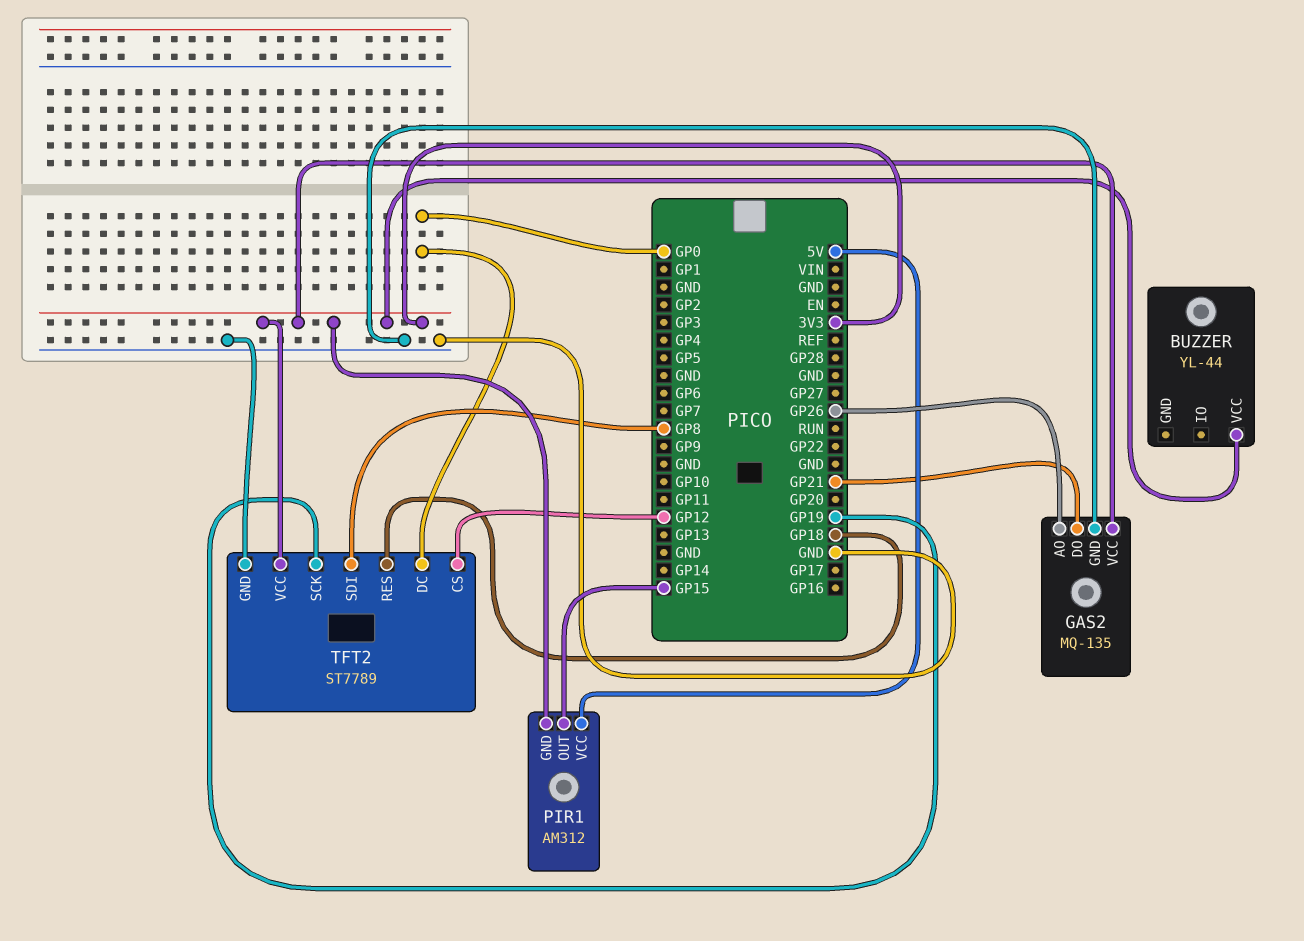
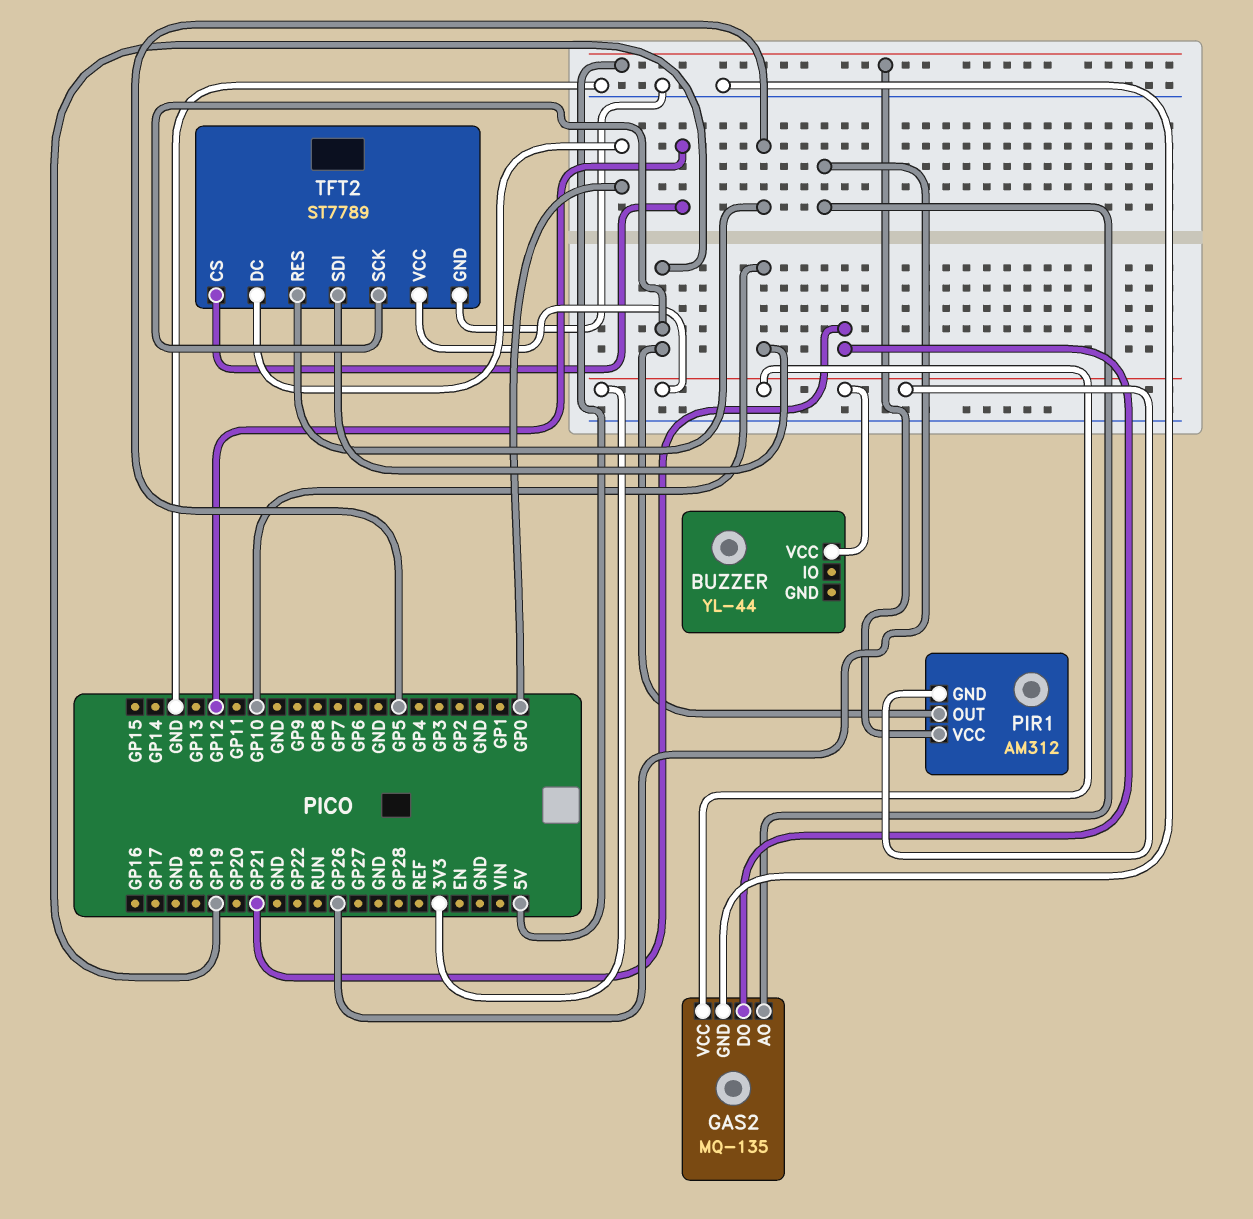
PIR1 pin OUT: GP15 -> GP19
TFT2 pin RES: GP18 -> GP5
TFT2 pin SDI: GP8 -> GP10

